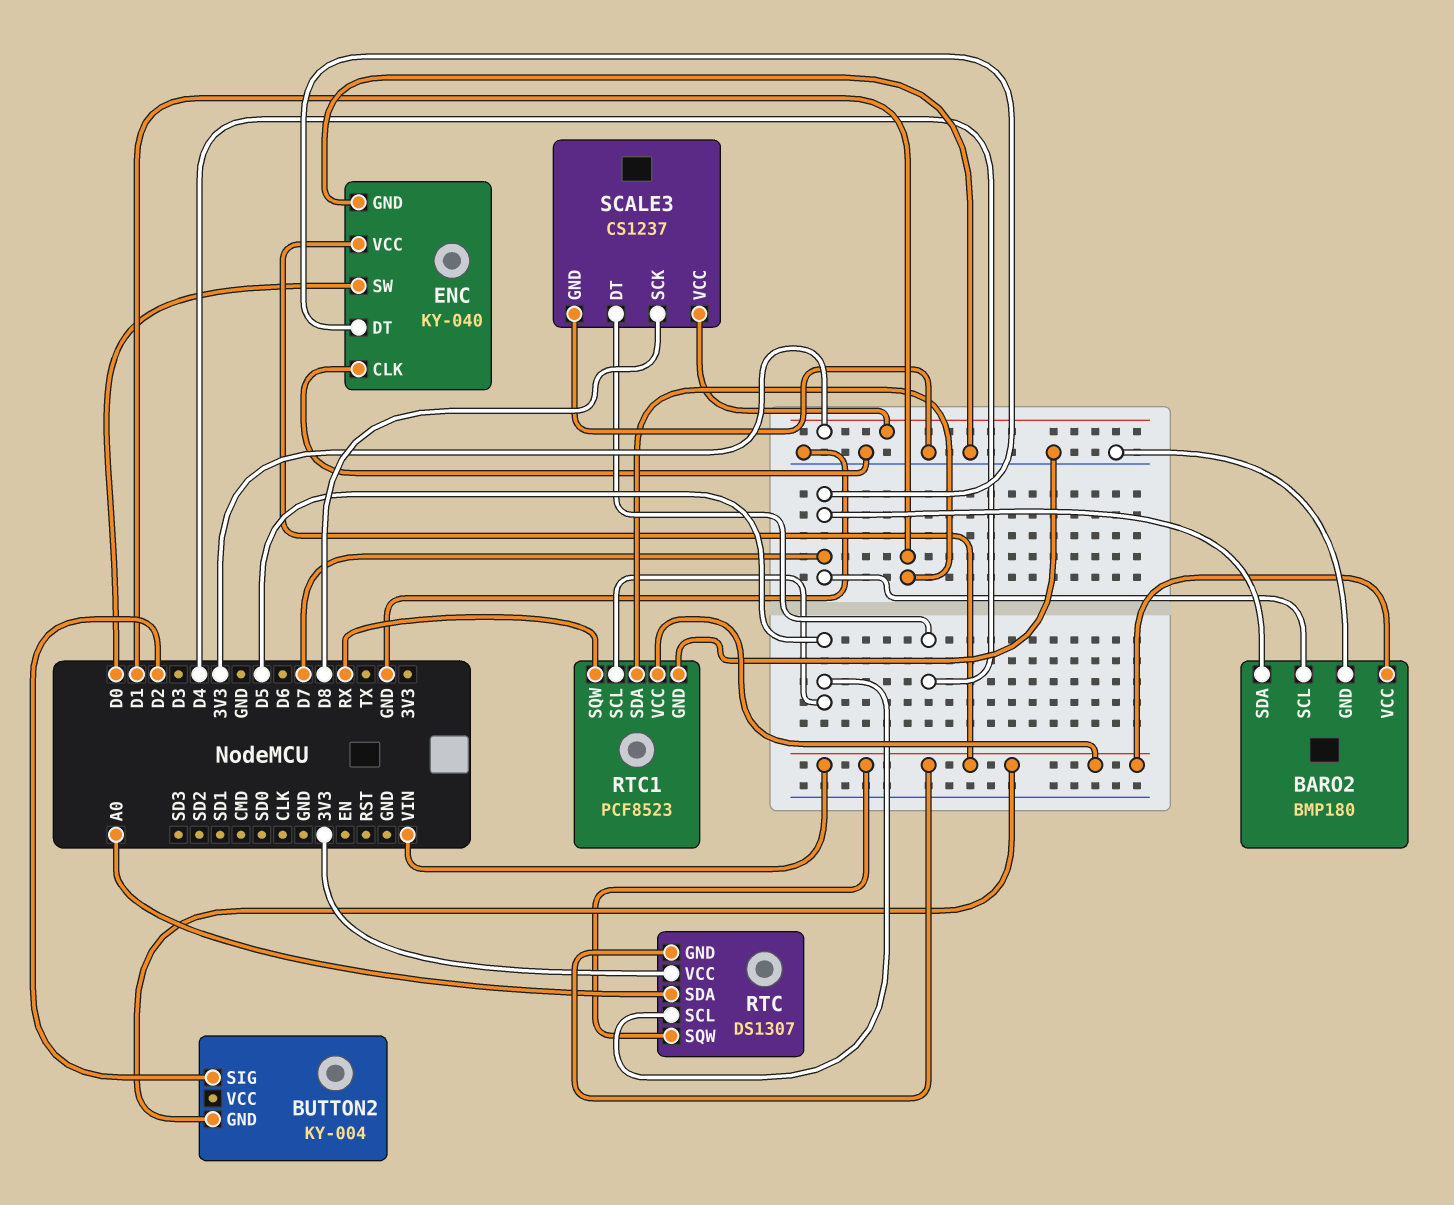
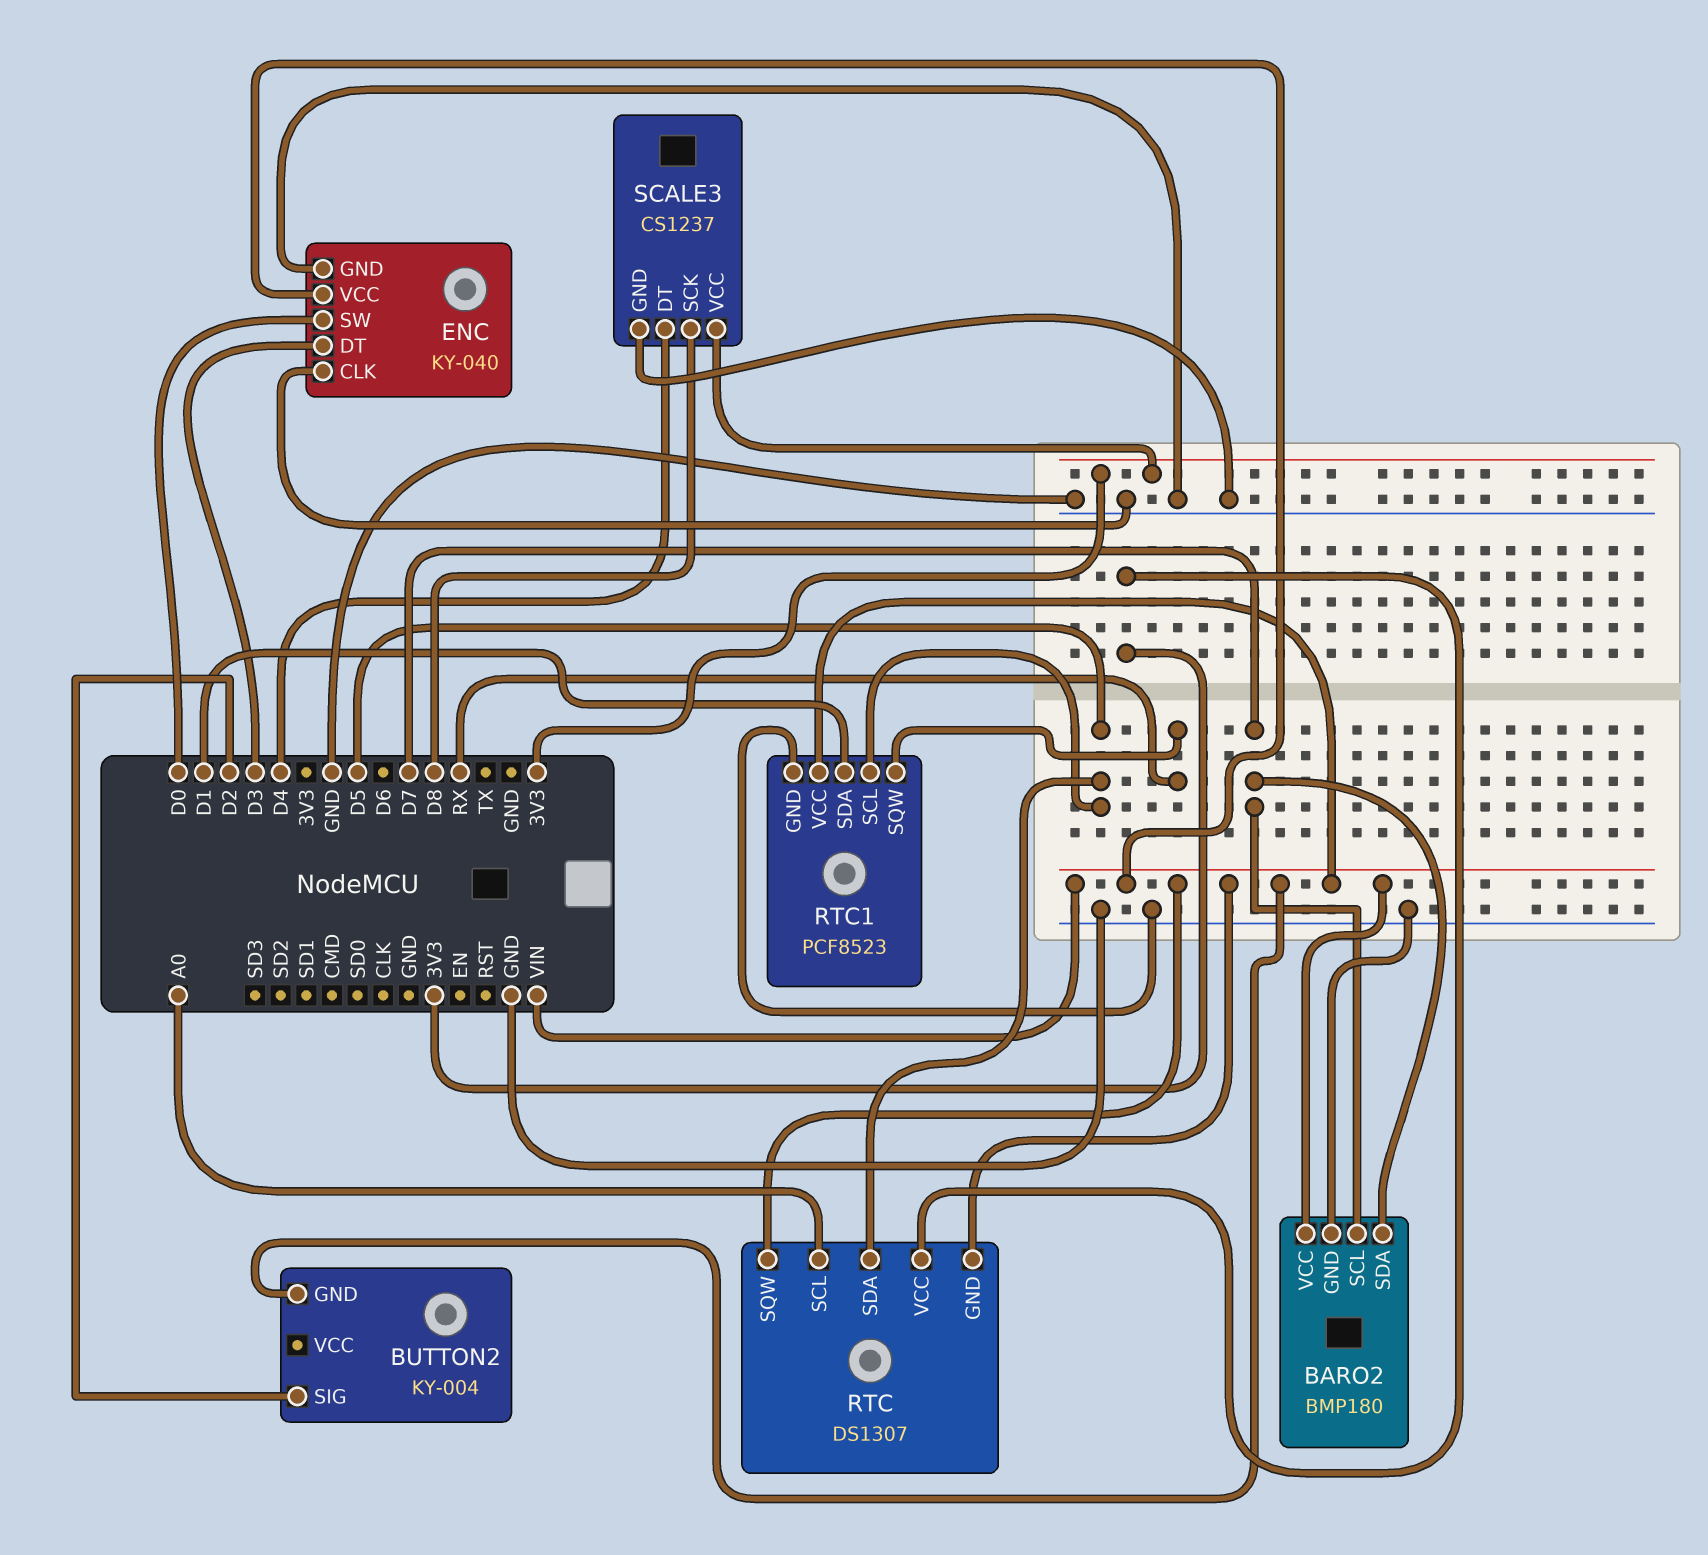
ENC pin DT: D7 -> D3
RTC pin SCL: D5 -> A0
RTC pin SDA: A0 -> D5

